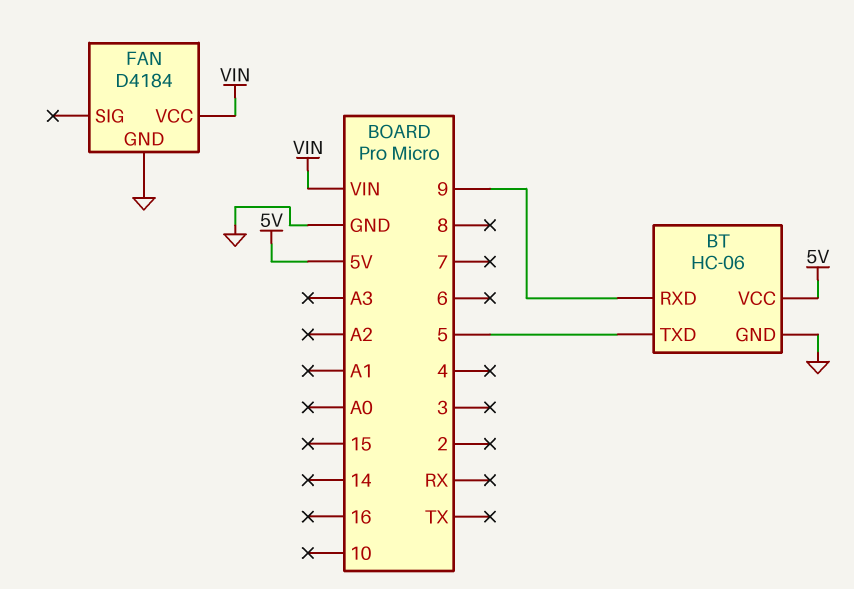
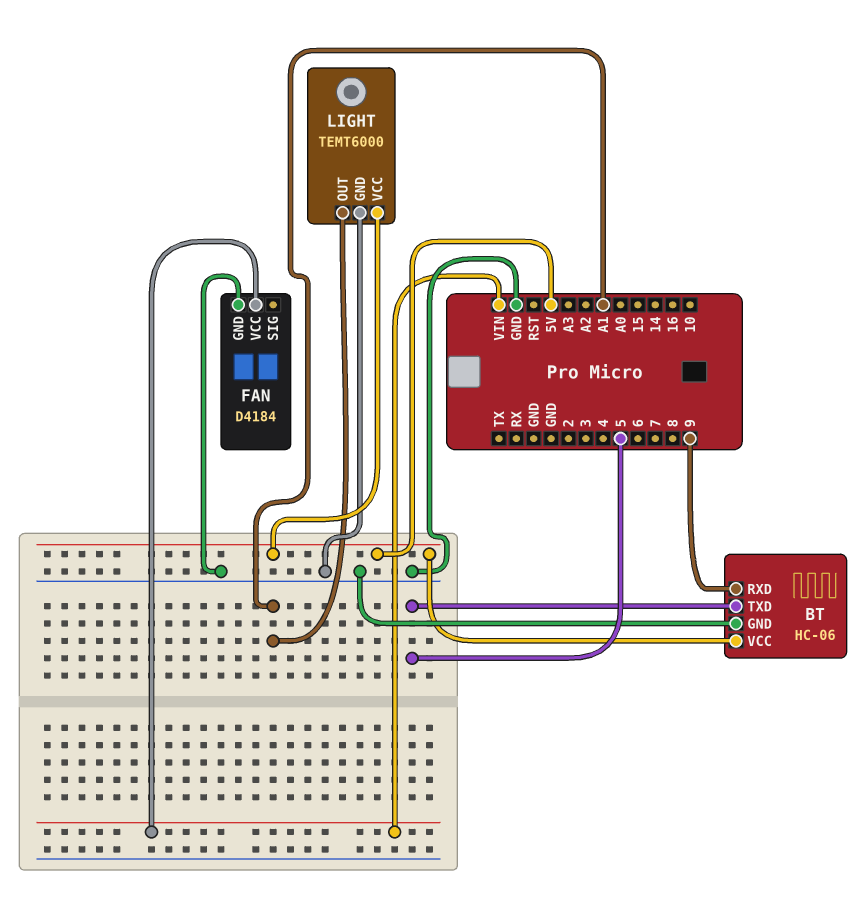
LIGHT: none -> TEMT6000
LIGHT pin GND: none -> GND
LIGHT pin OUT: none -> A1
LIGHT pin VCC: none -> 5V

